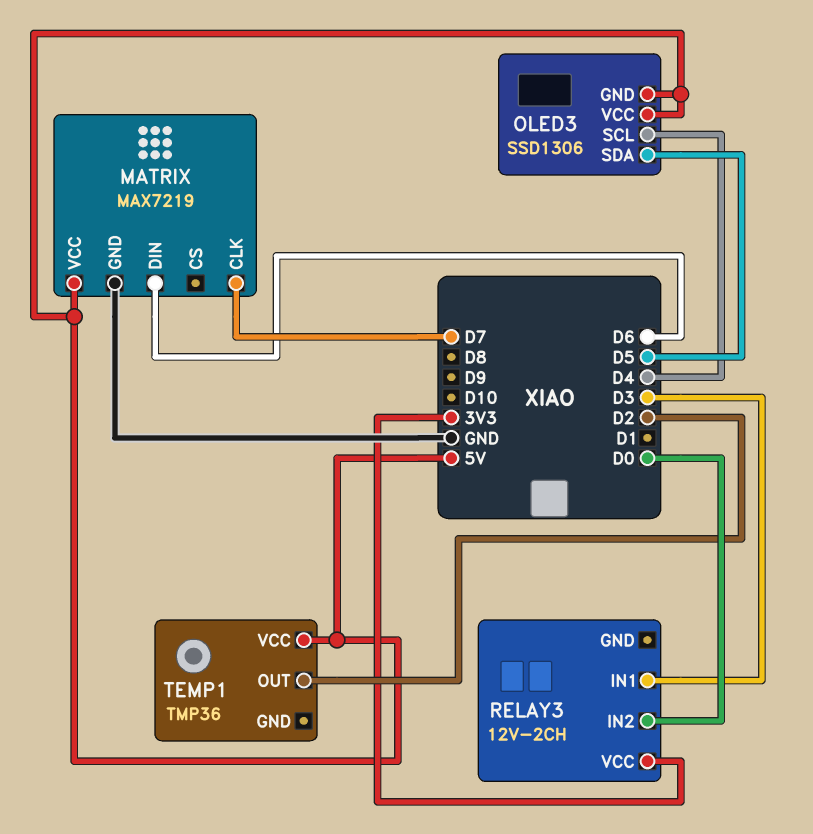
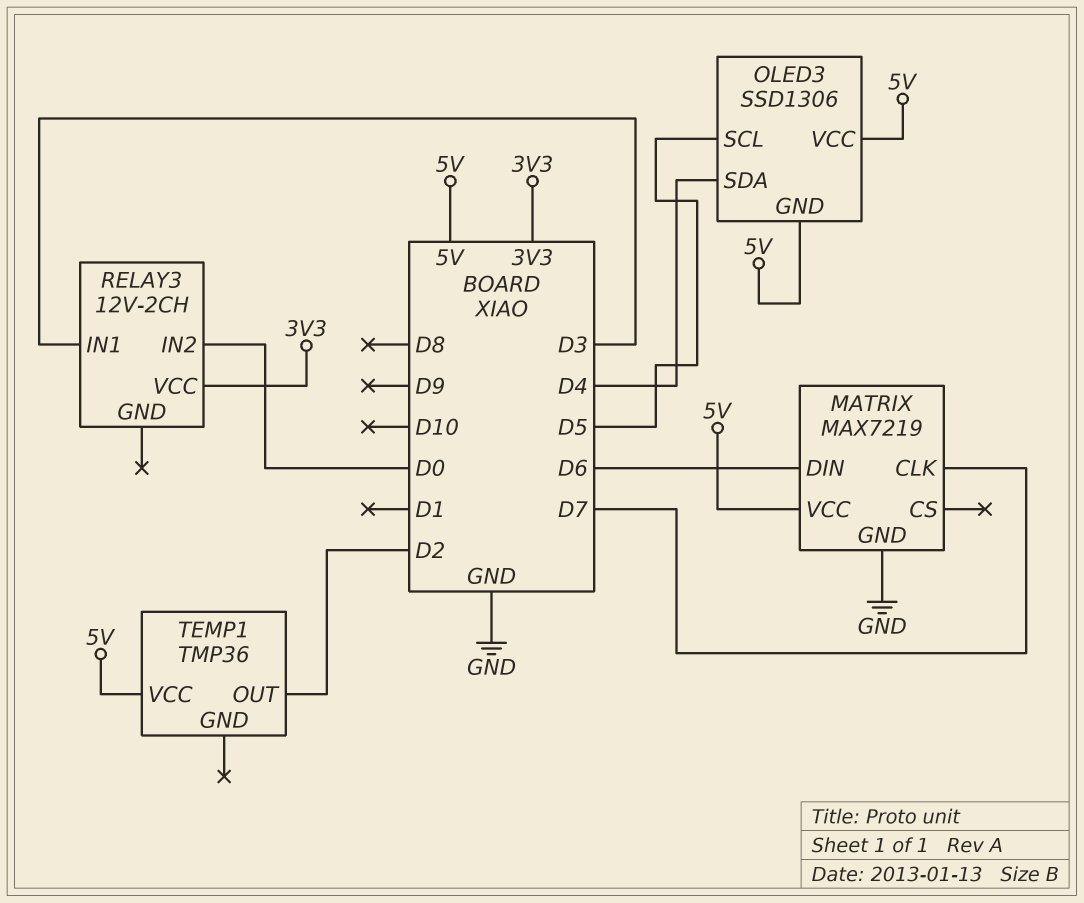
OLED3 pin SCL: D4 -> D5
OLED3 pin SDA: D5 -> D4

